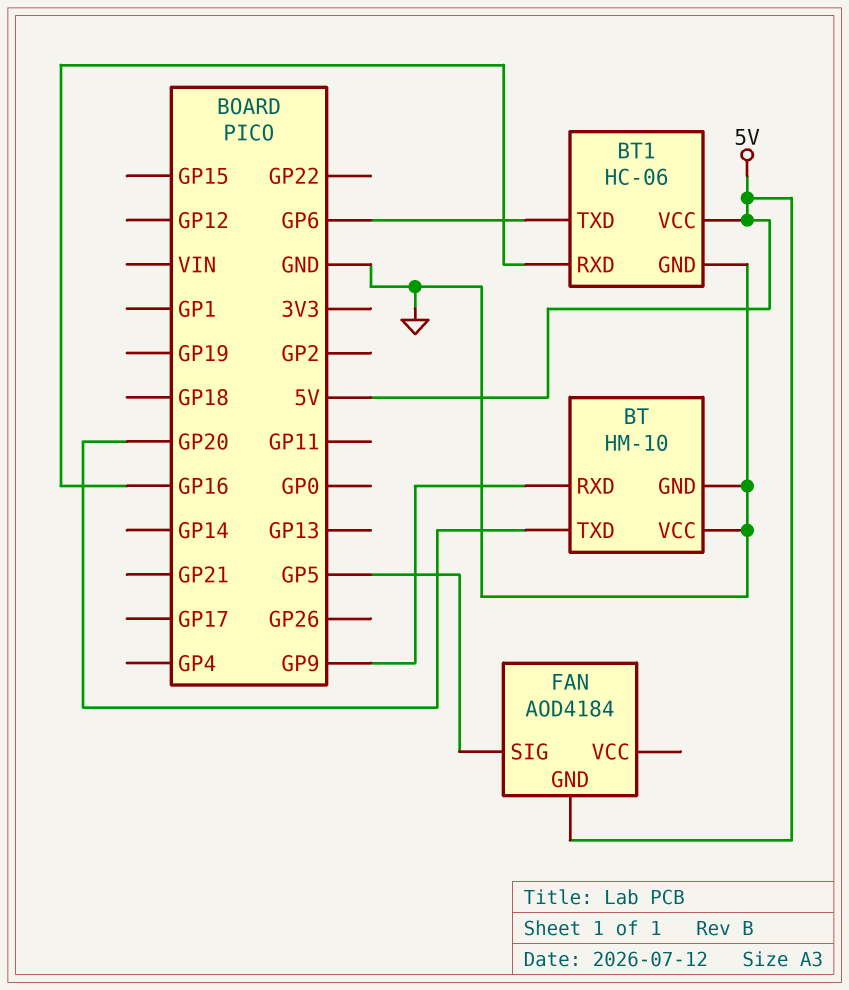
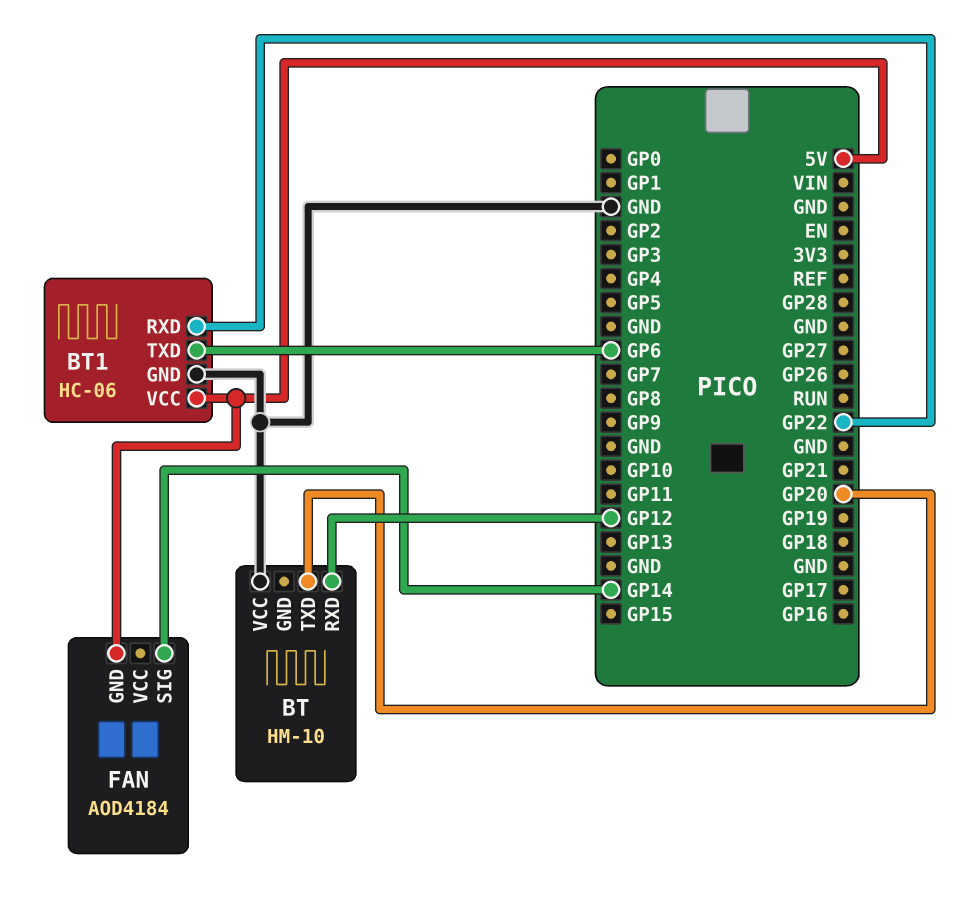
BT pin GND: GND -> none
BT pin RXD: GP9 -> GP12
BT1 pin RXD: GP16 -> GP22
FAN pin SIG: GP5 -> GP14

